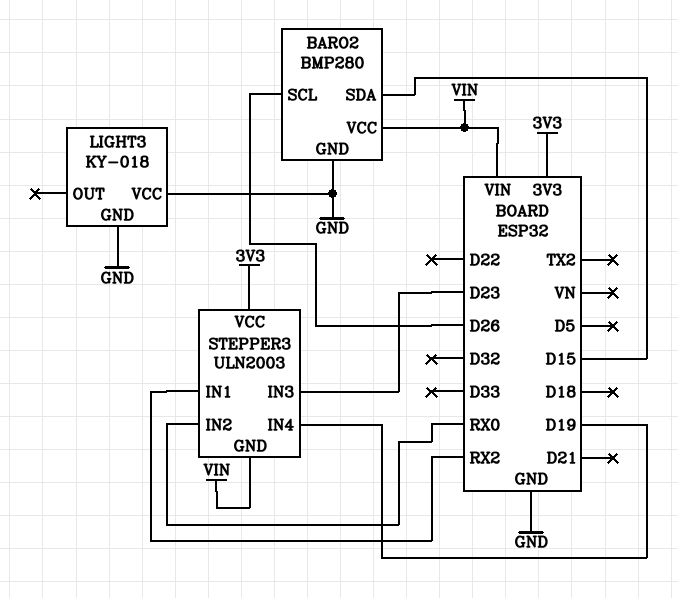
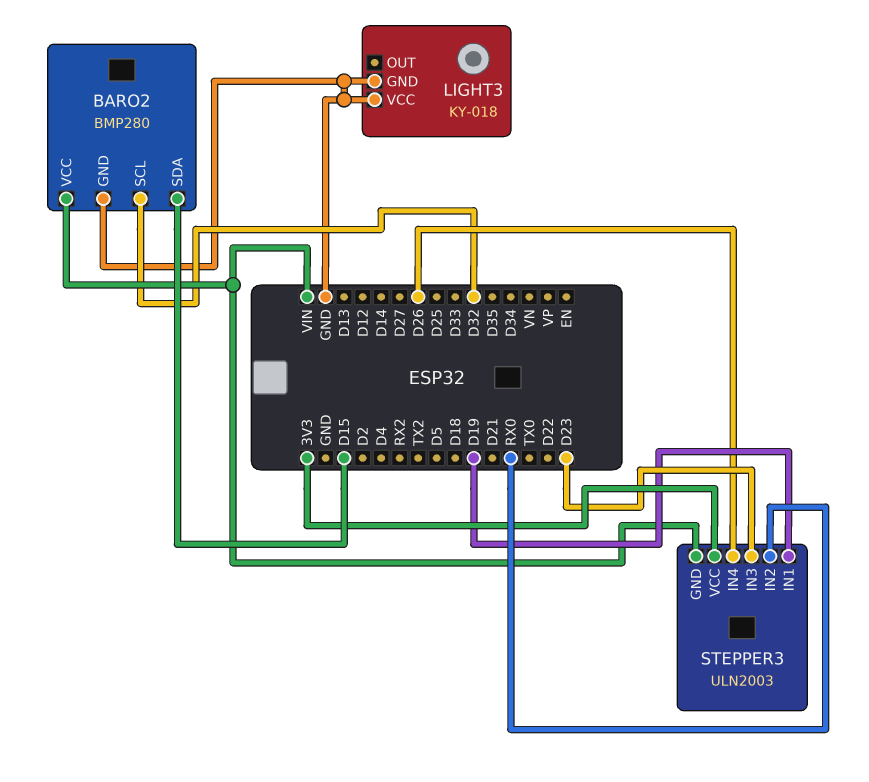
BARO2 pin SCL: D26 -> D32
STEPPER3 pin IN1: RX2 -> D19
STEPPER3 pin IN4: D19 -> D26

